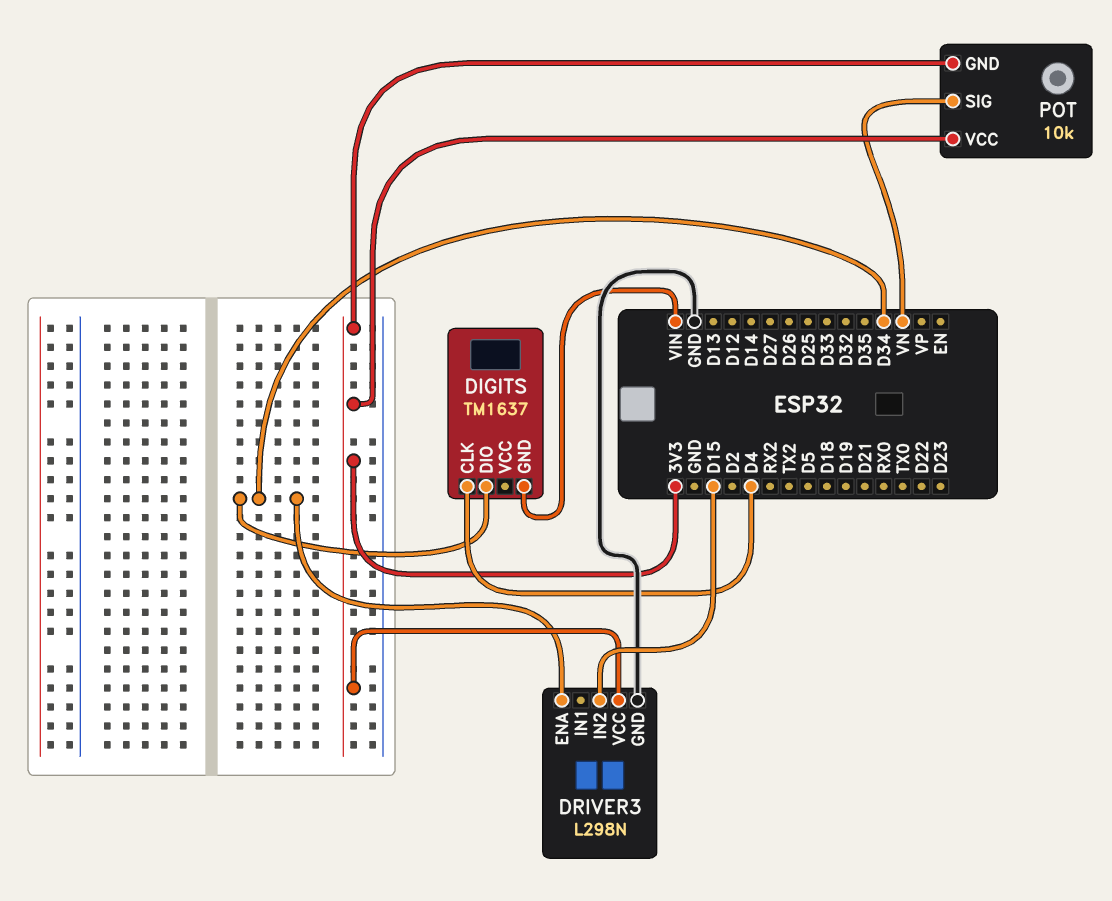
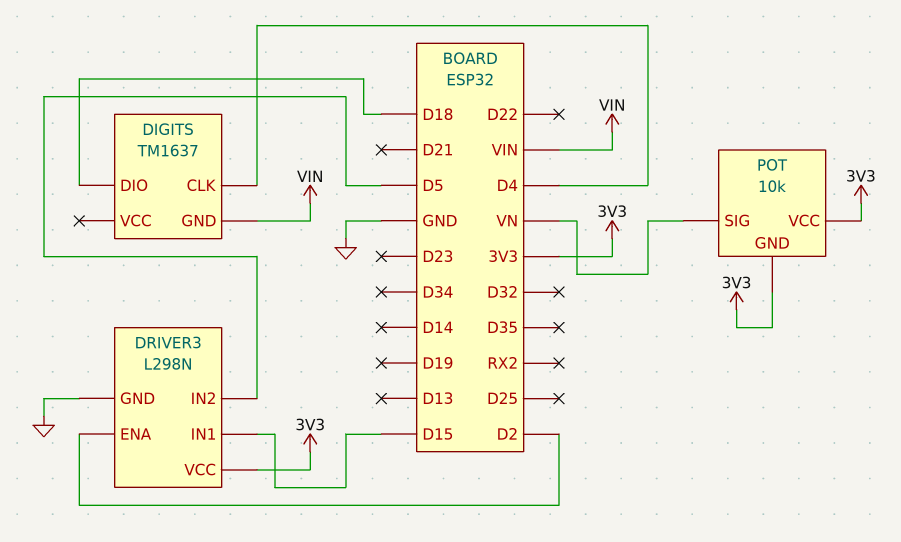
DIGITS pin DIO: D34 -> D18
DRIVER3 pin ENA: D34 -> D2
DRIVER3 pin IN1: none -> D15
DRIVER3 pin IN2: D15 -> D5

